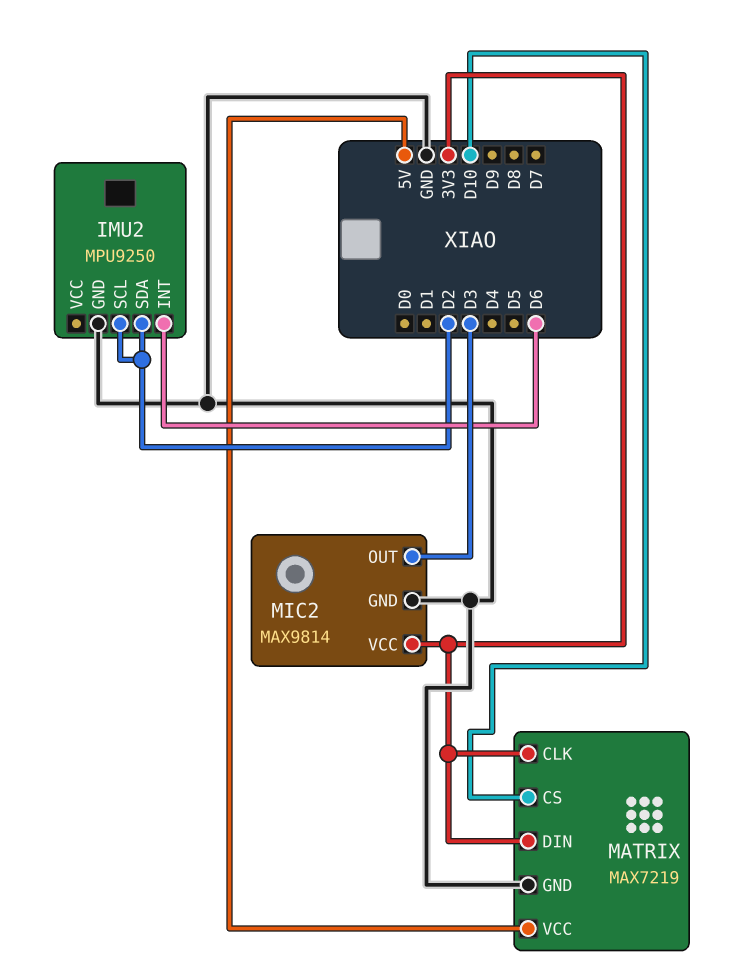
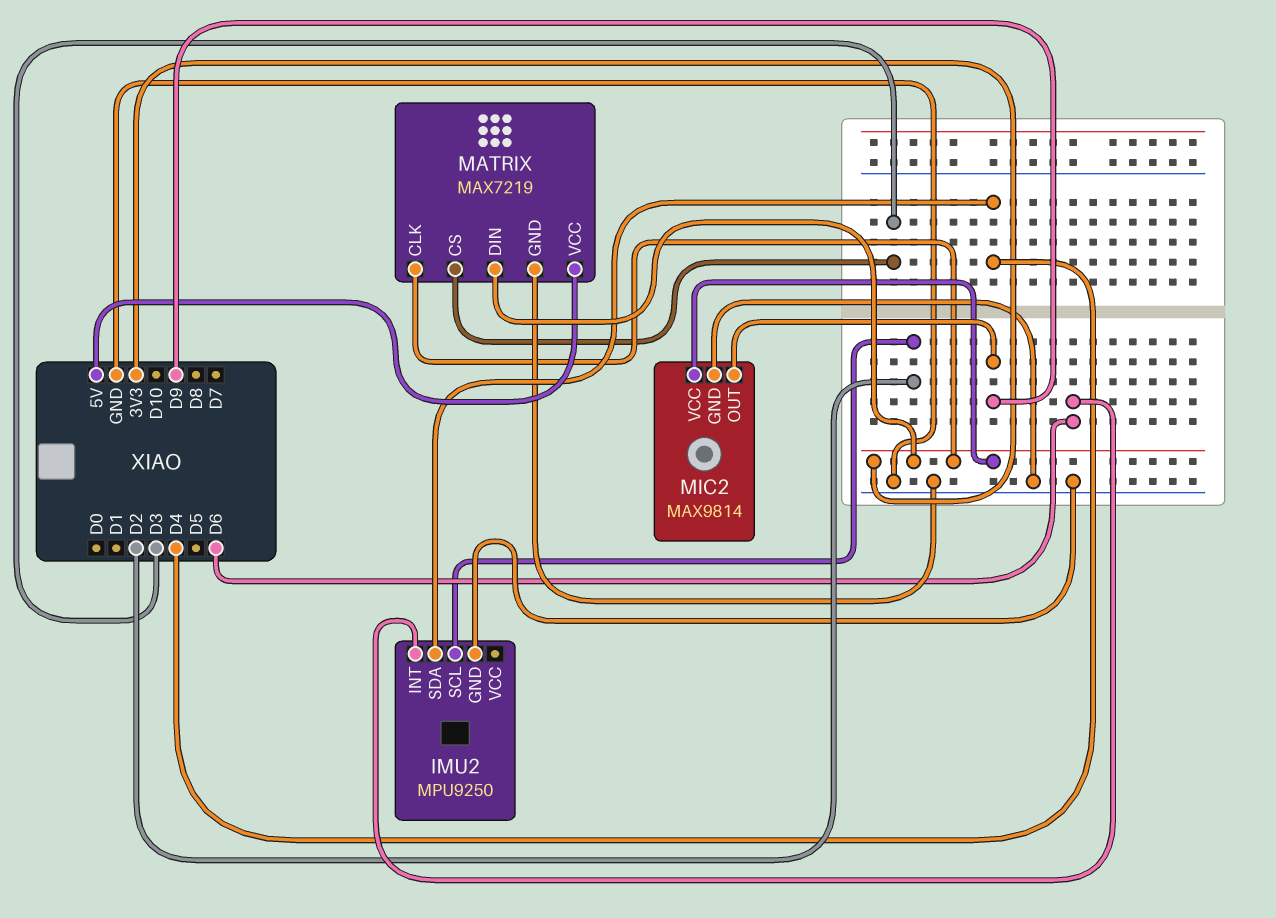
IMU2 pin SDA: D2 -> D4
MATRIX pin CS: D10 -> D3
MIC2 pin OUT: D3 -> D9

